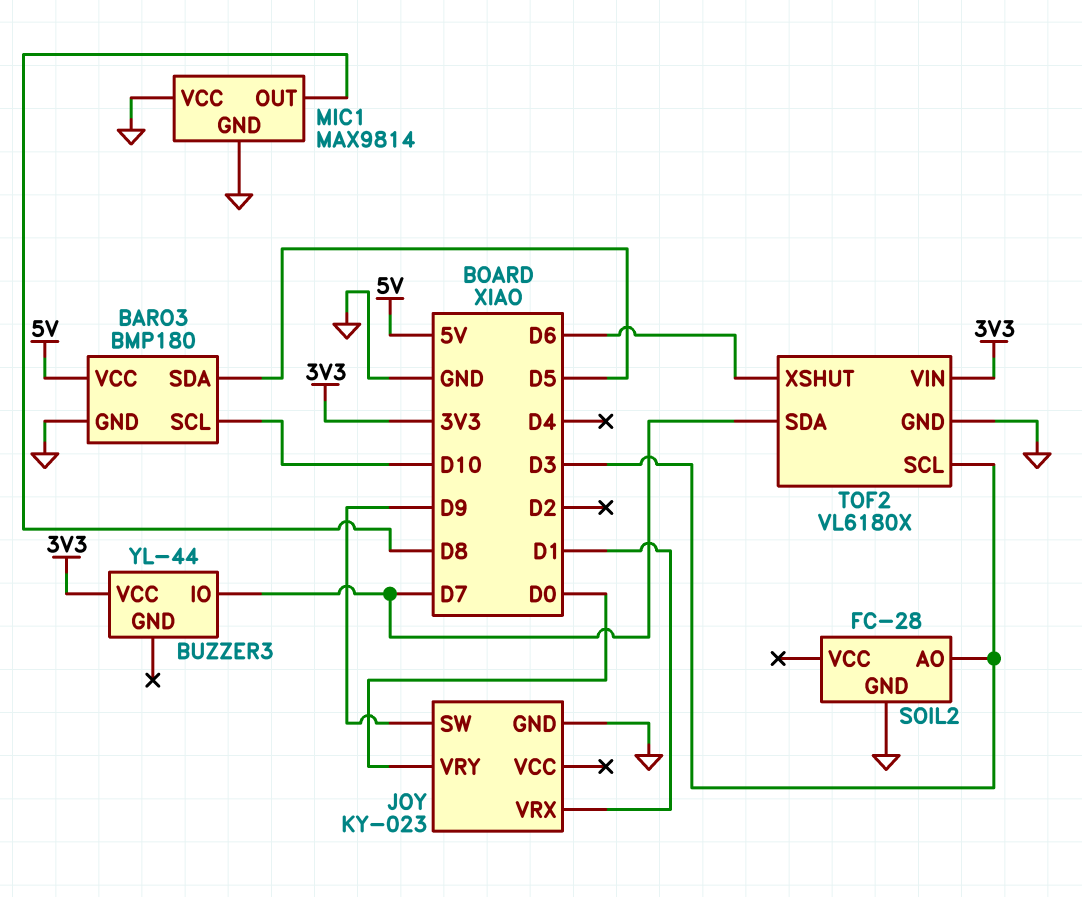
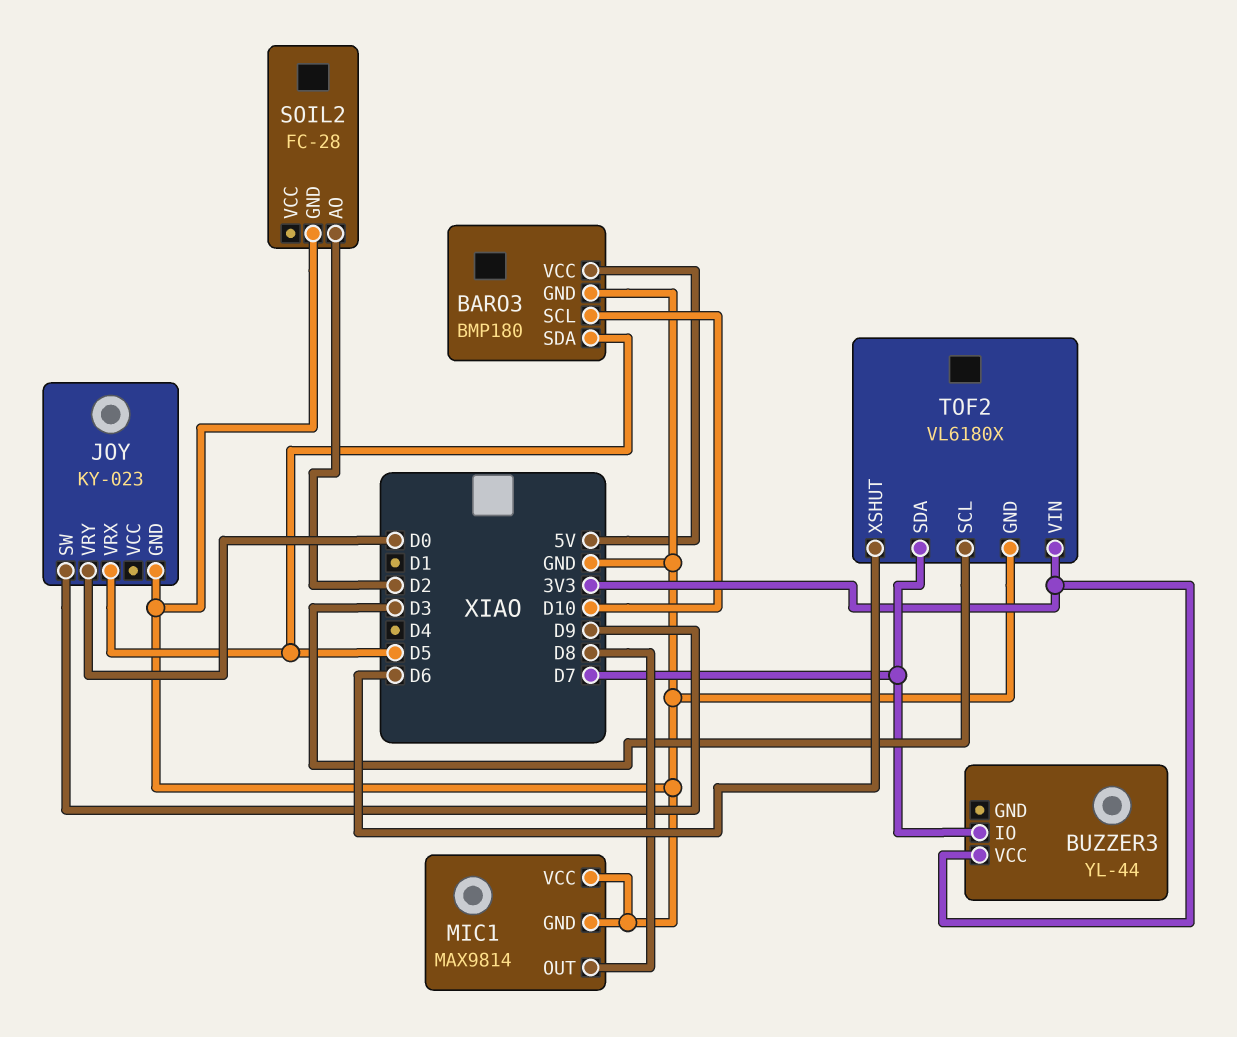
JOY pin VRX: D1 -> D5
SOIL2 pin AO: D3 -> D2

